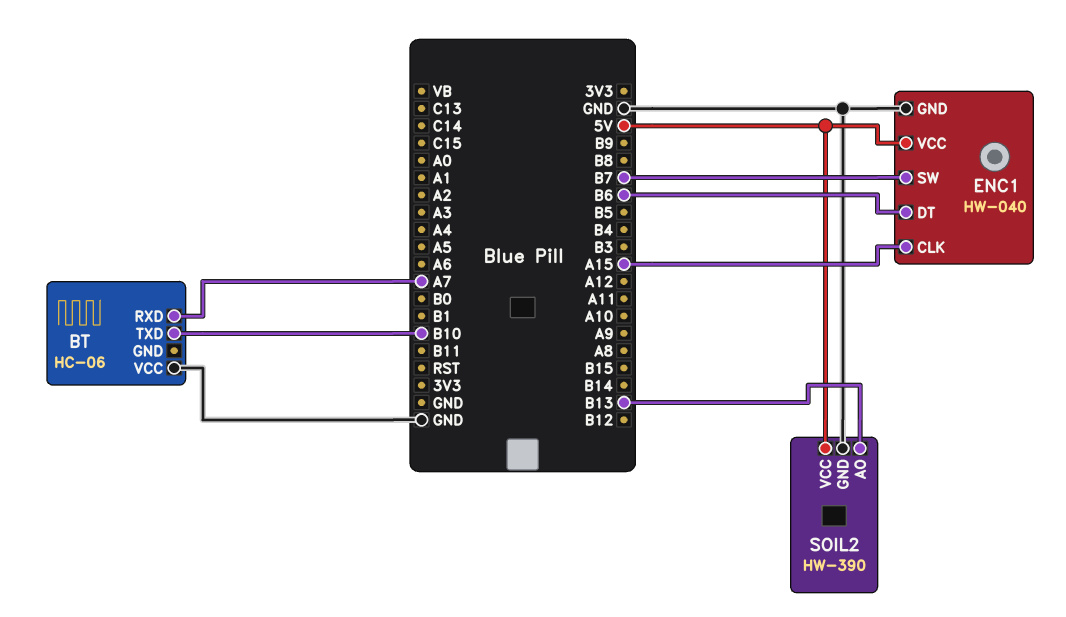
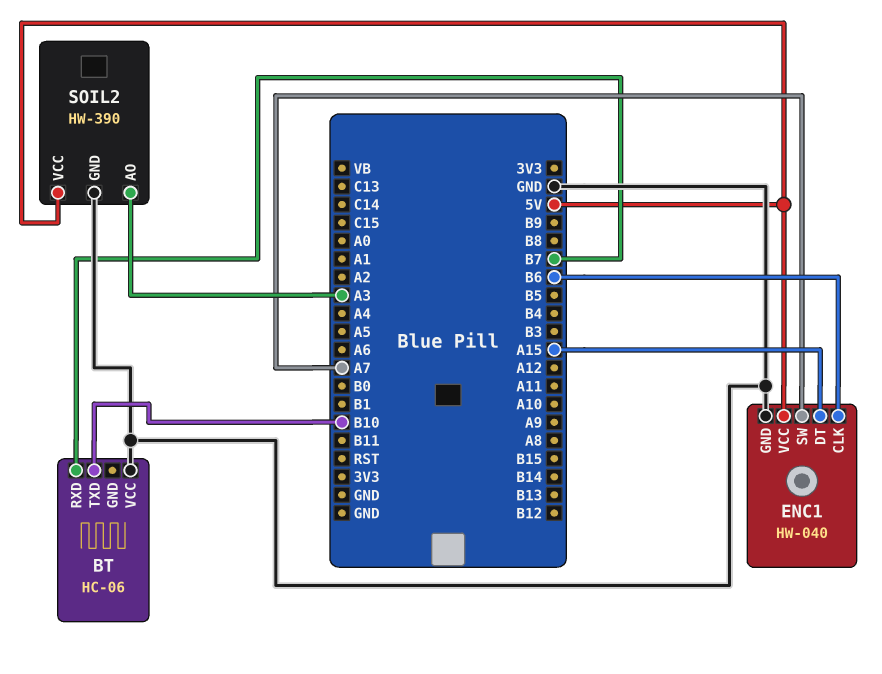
BT pin RXD: A7 -> B7
ENC1 pin CLK: A15 -> B6
ENC1 pin DT: B6 -> A15
ENC1 pin SW: B7 -> A7
SOIL2 pin AO: B13 -> A3

